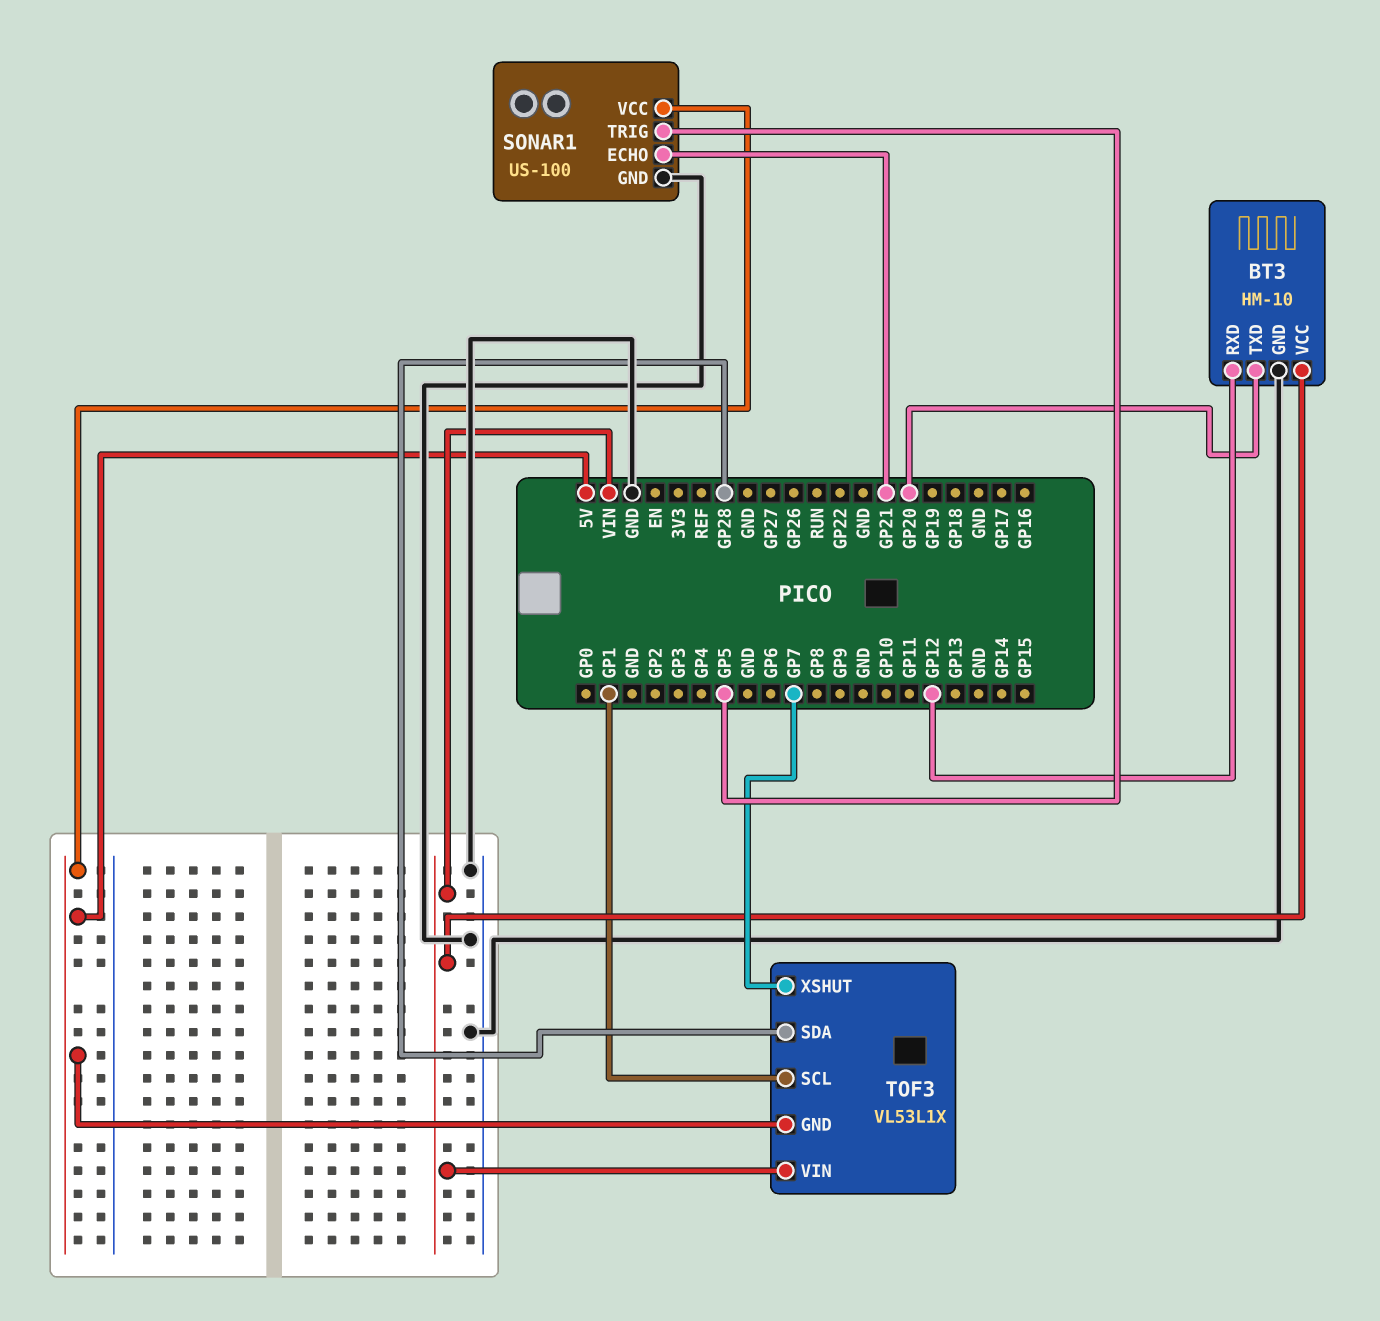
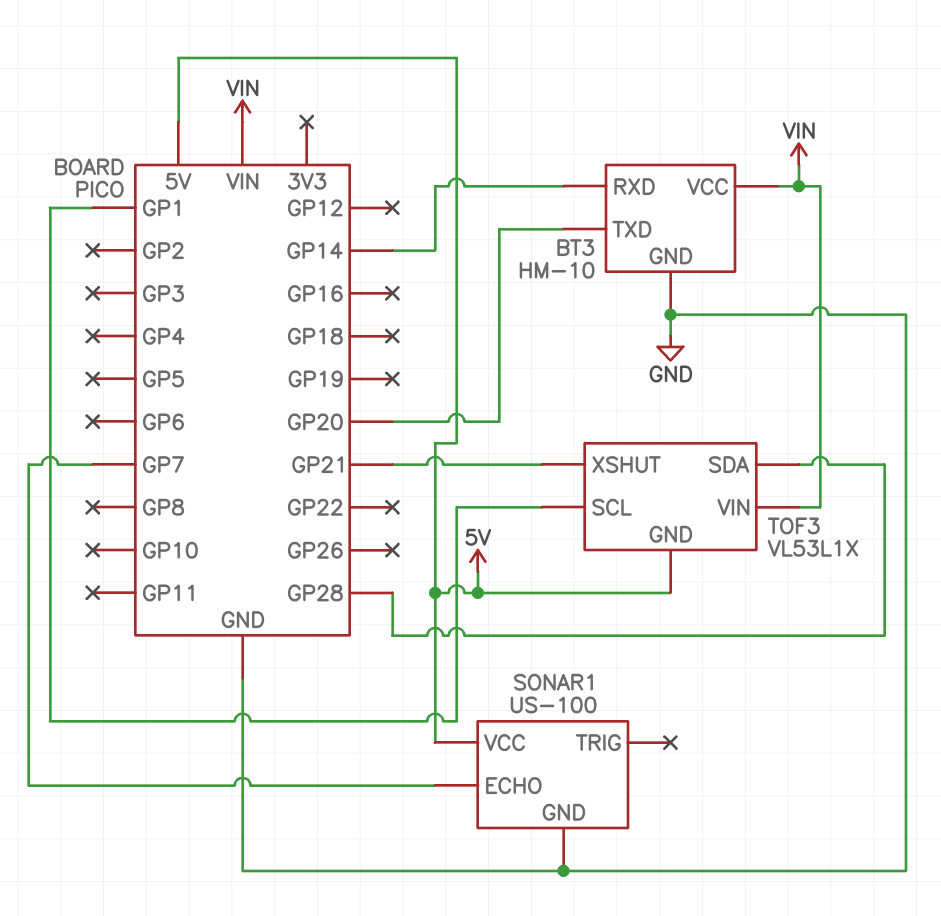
BT3 pin RXD: GP12 -> GP14
SONAR1 pin ECHO: GP21 -> GP7
SONAR1 pin TRIG: GP5 -> none
TOF3 pin XSHUT: GP7 -> GP21

